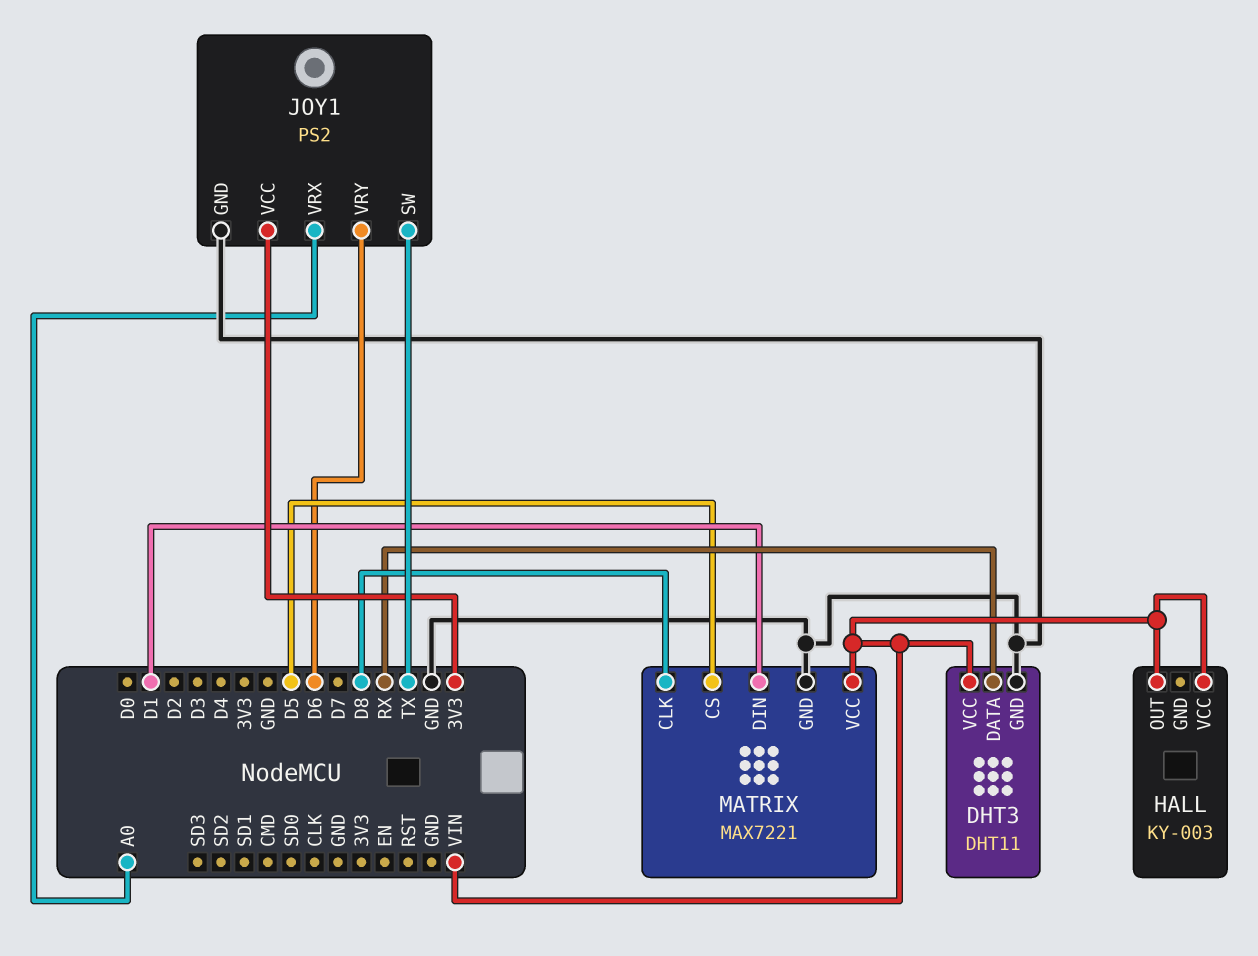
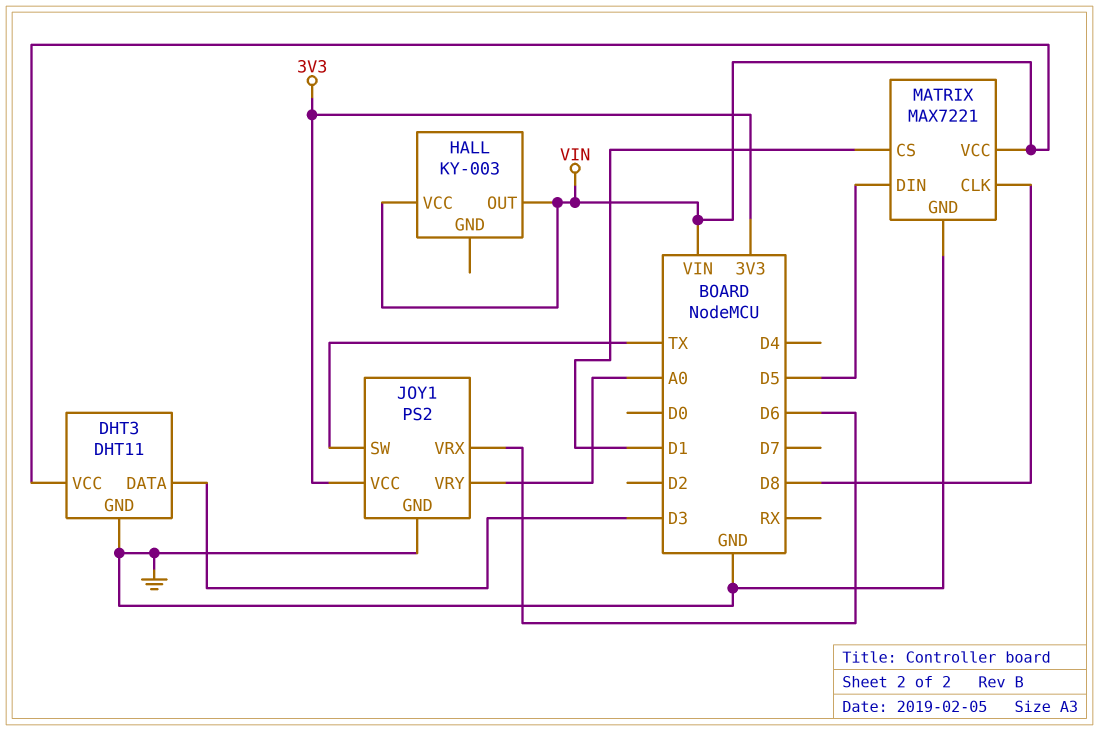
DHT3 pin DATA: RX -> D3
JOY1 pin VRX: A0 -> D6
JOY1 pin VRY: D6 -> A0
MATRIX pin CS: D5 -> D1
MATRIX pin DIN: D1 -> D5

